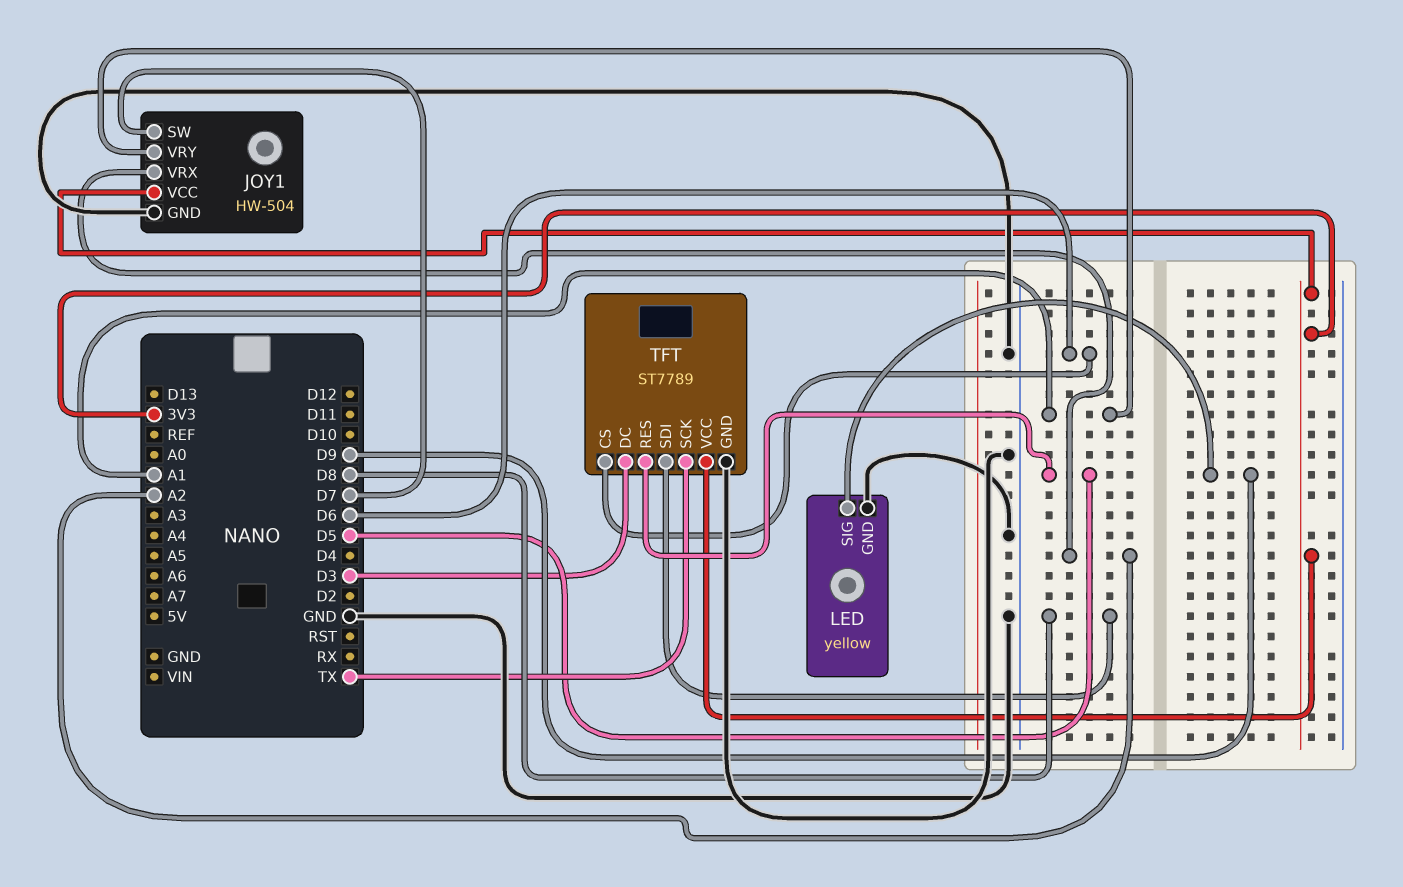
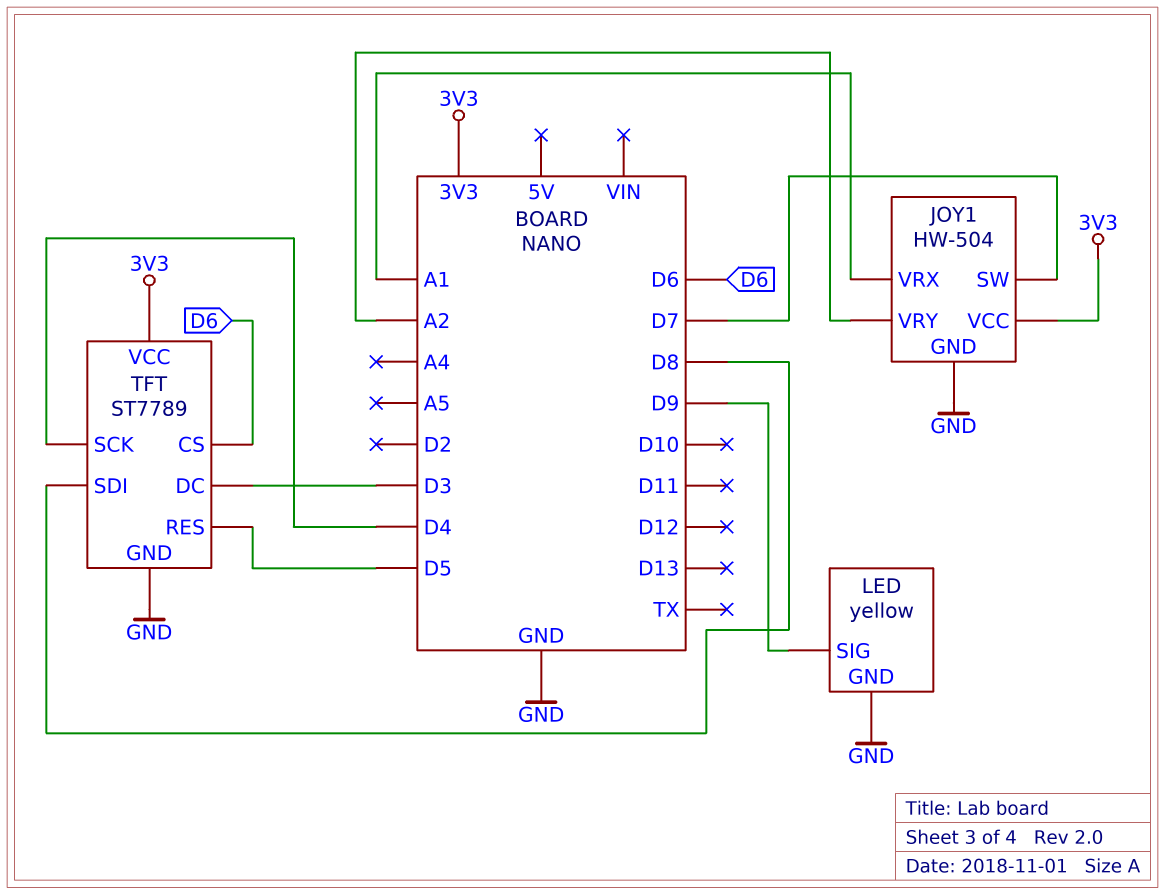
JOY1 pin VRX: A2 -> A1
JOY1 pin VRY: A1 -> A2
TFT pin SCK: TX -> D4

